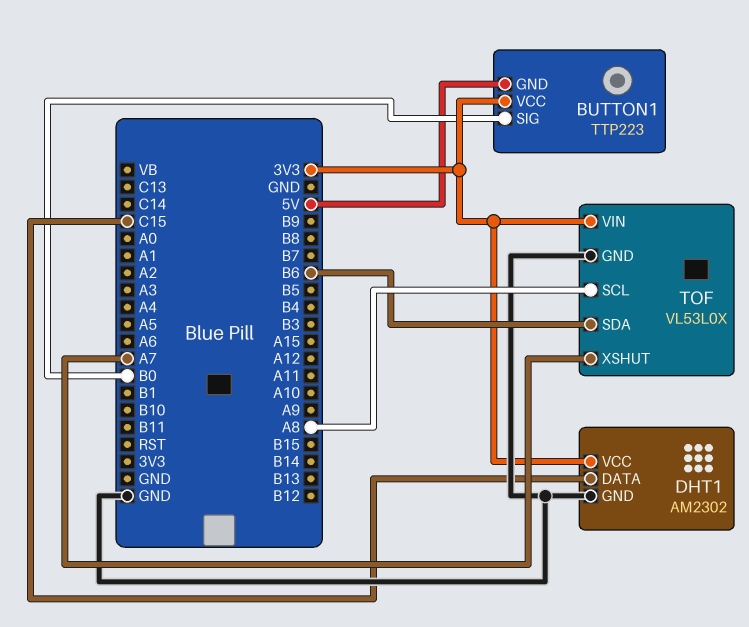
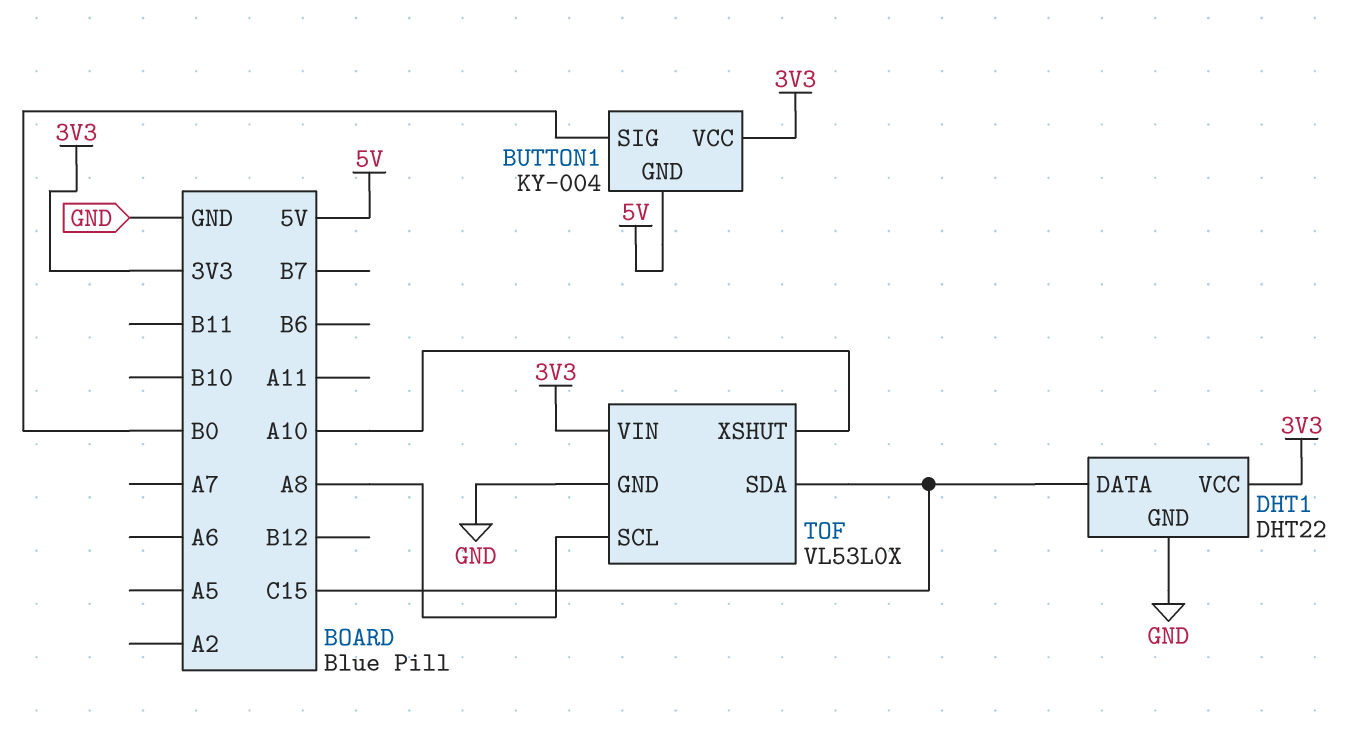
BUTTON1: TTP223 -> KY-004
DHT1: AM2302 -> DHT22
TOF pin SDA: B6 -> C15
TOF pin XSHUT: A7 -> A10

